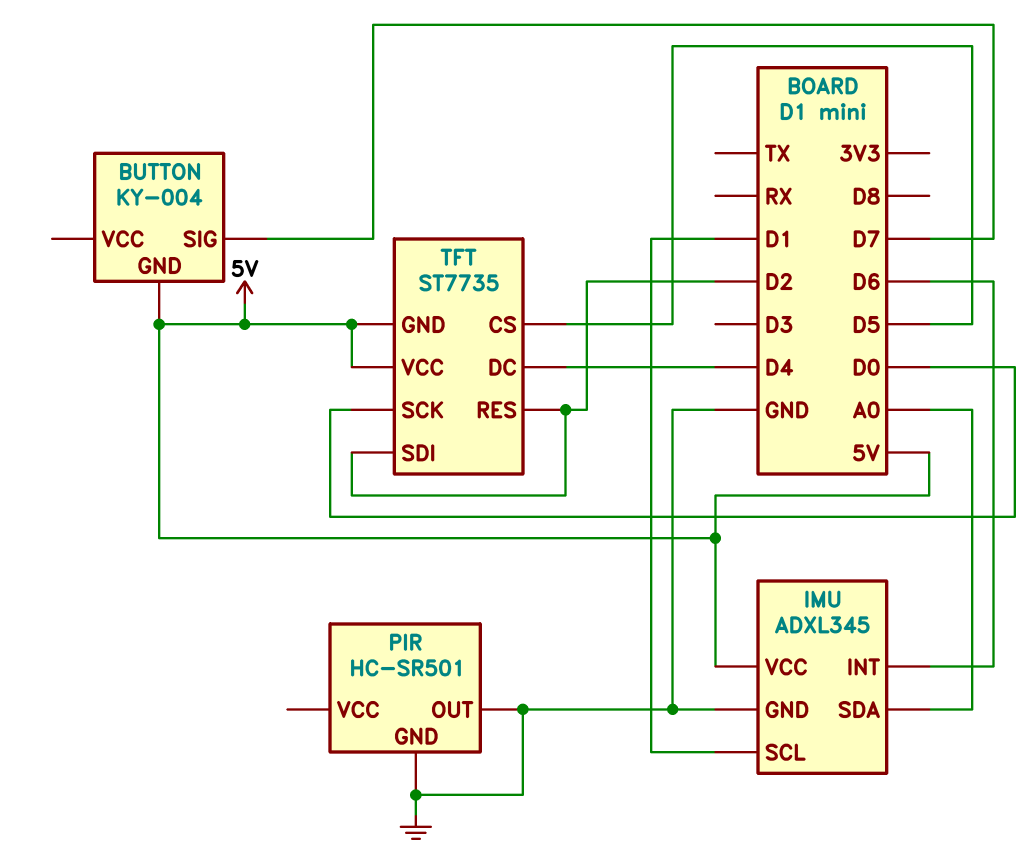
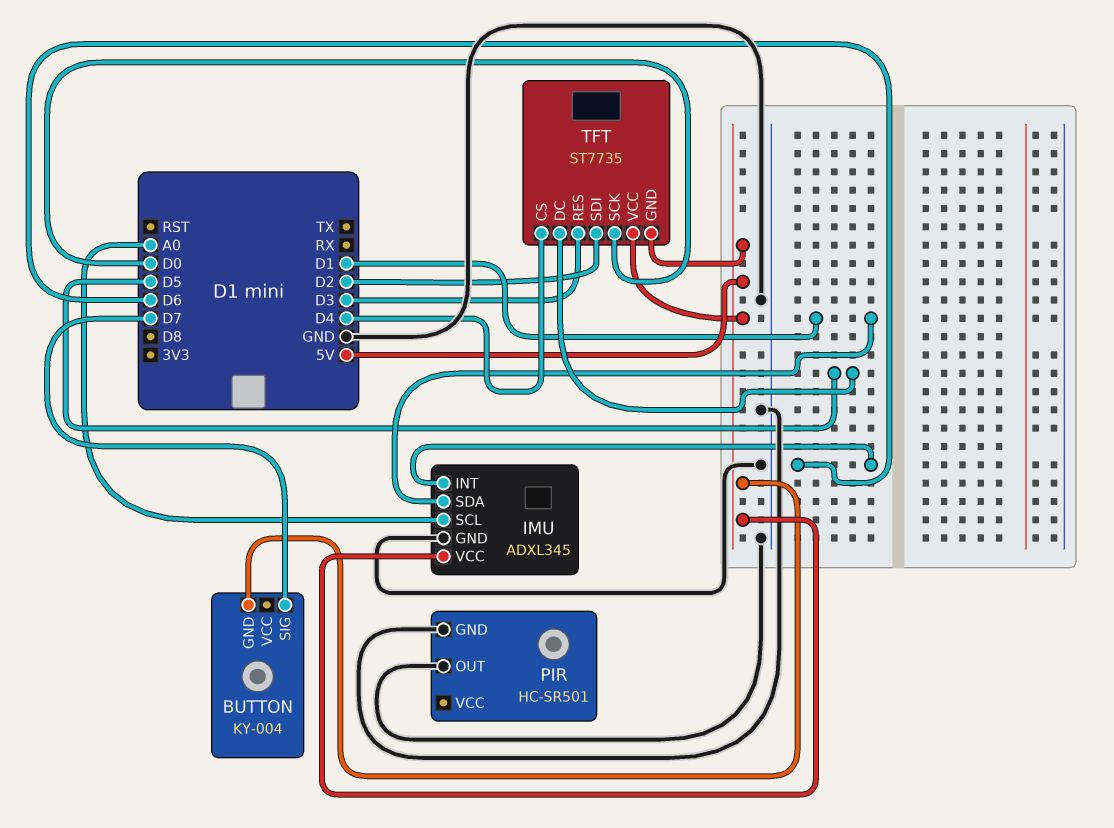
IMU pin SCL: D1 -> A0
IMU pin SDA: A0 -> D1
TFT pin CS: D5 -> D4
TFT pin DC: D4 -> D5
TFT pin RES: D2 -> D3

